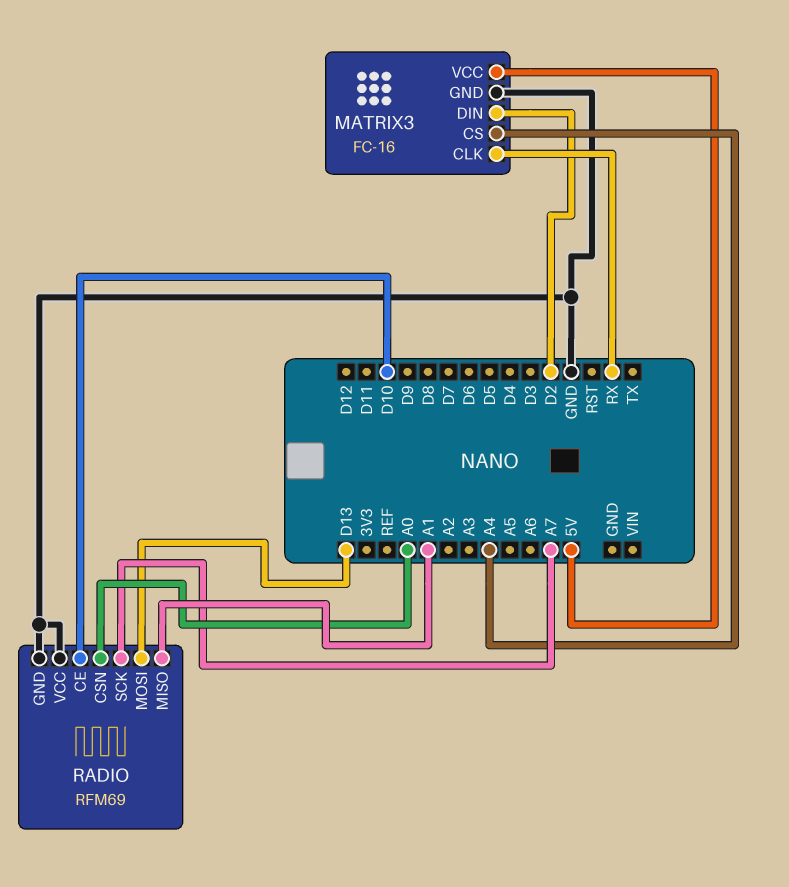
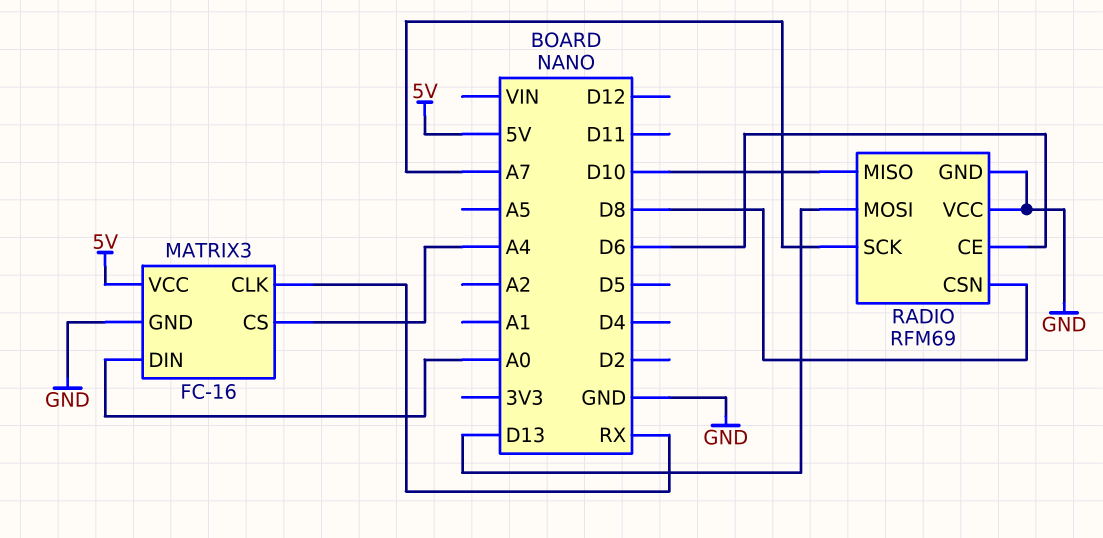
MATRIX3 pin DIN: D2 -> A0
RADIO pin CE: D10 -> D6
RADIO pin CSN: A0 -> D8
RADIO pin MISO: A1 -> D10

